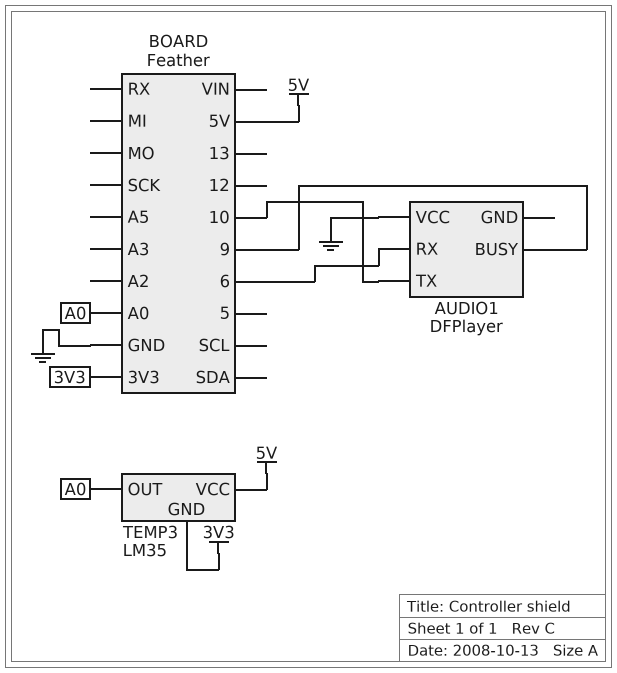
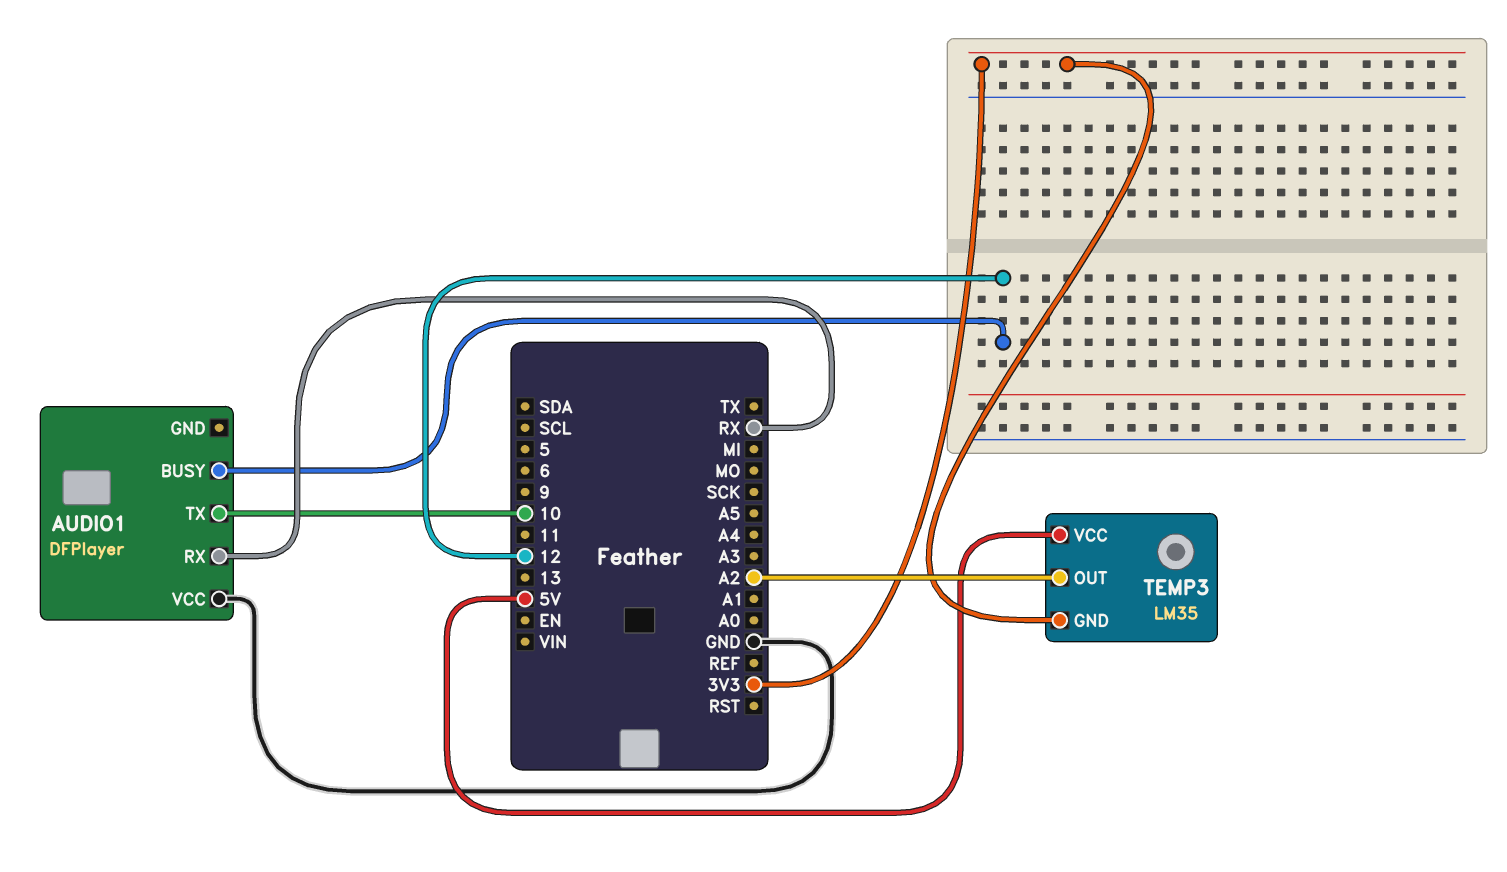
AUDIO1 pin BUSY: 9 -> 12
AUDIO1 pin RX: 6 -> RX
TEMP3 pin OUT: A0 -> A2

